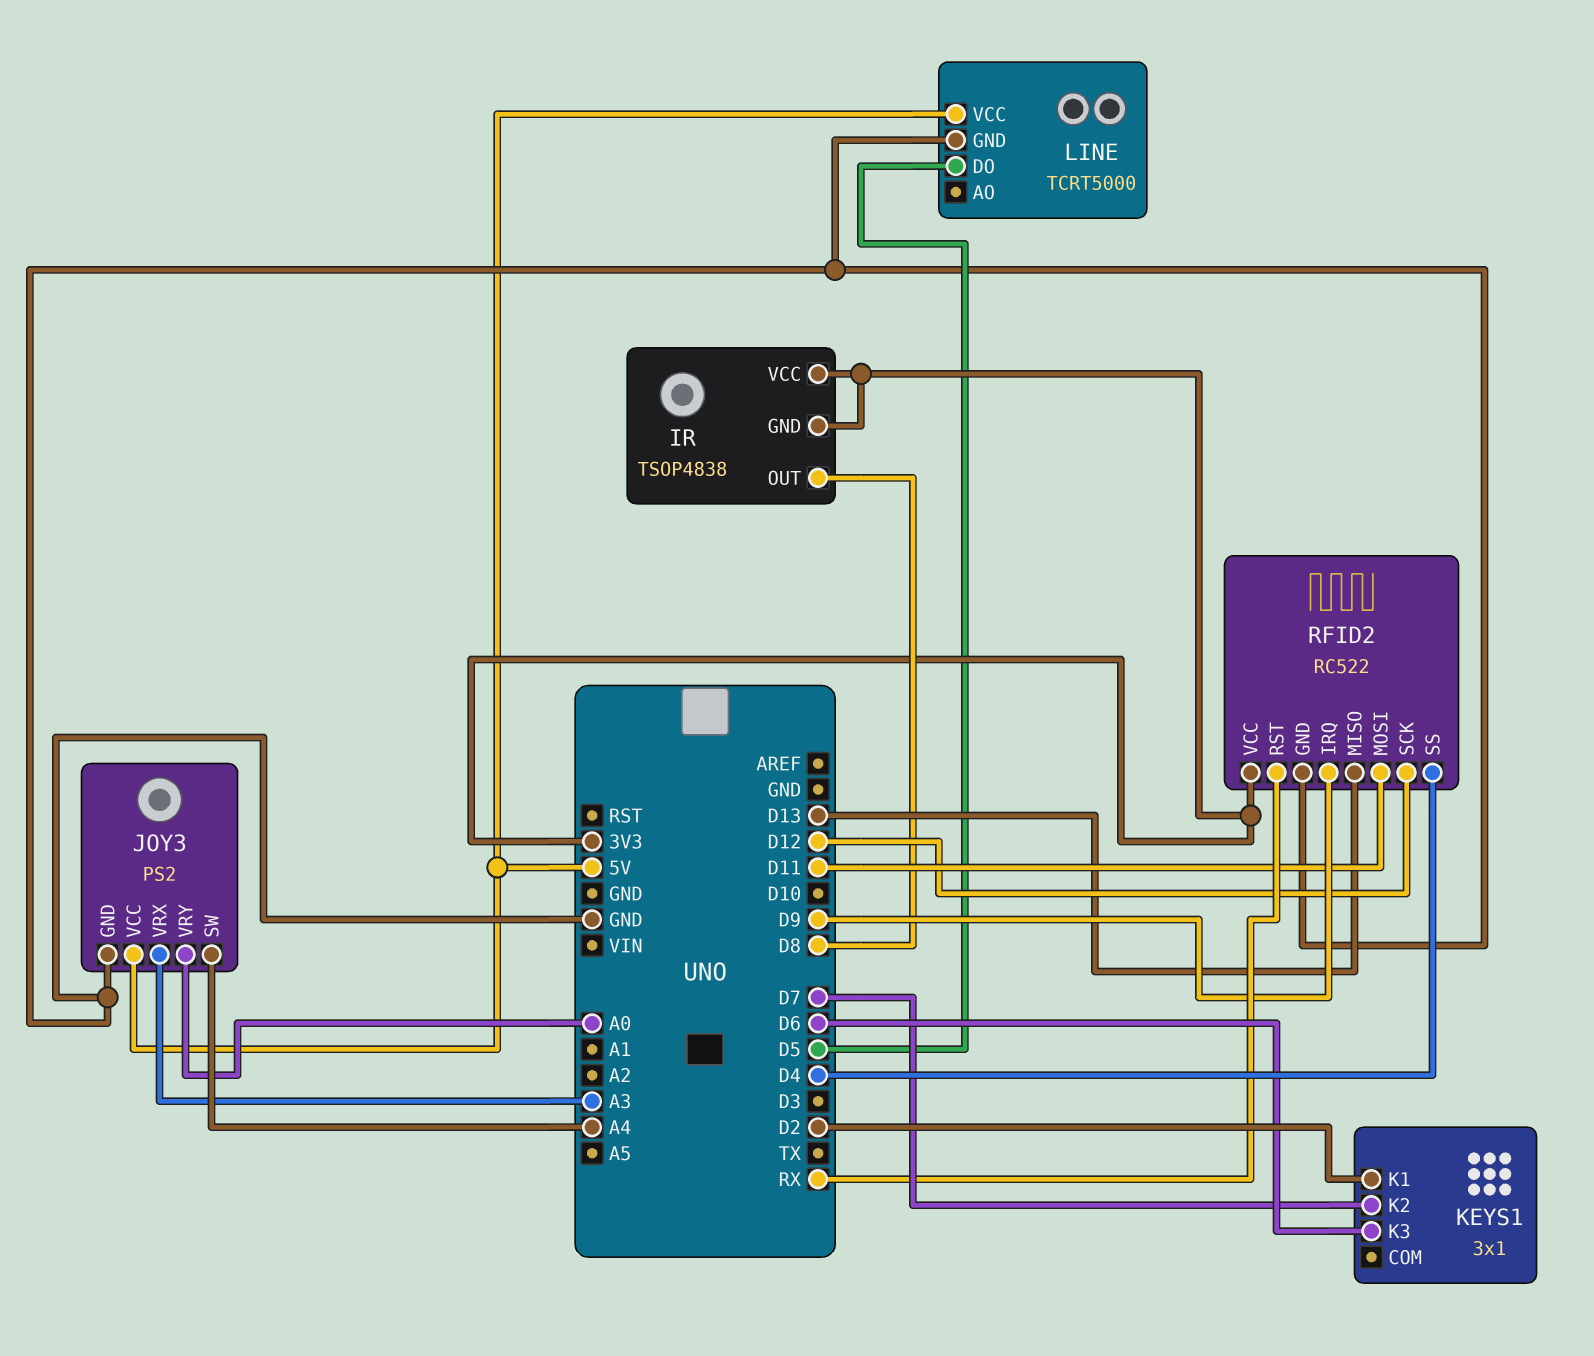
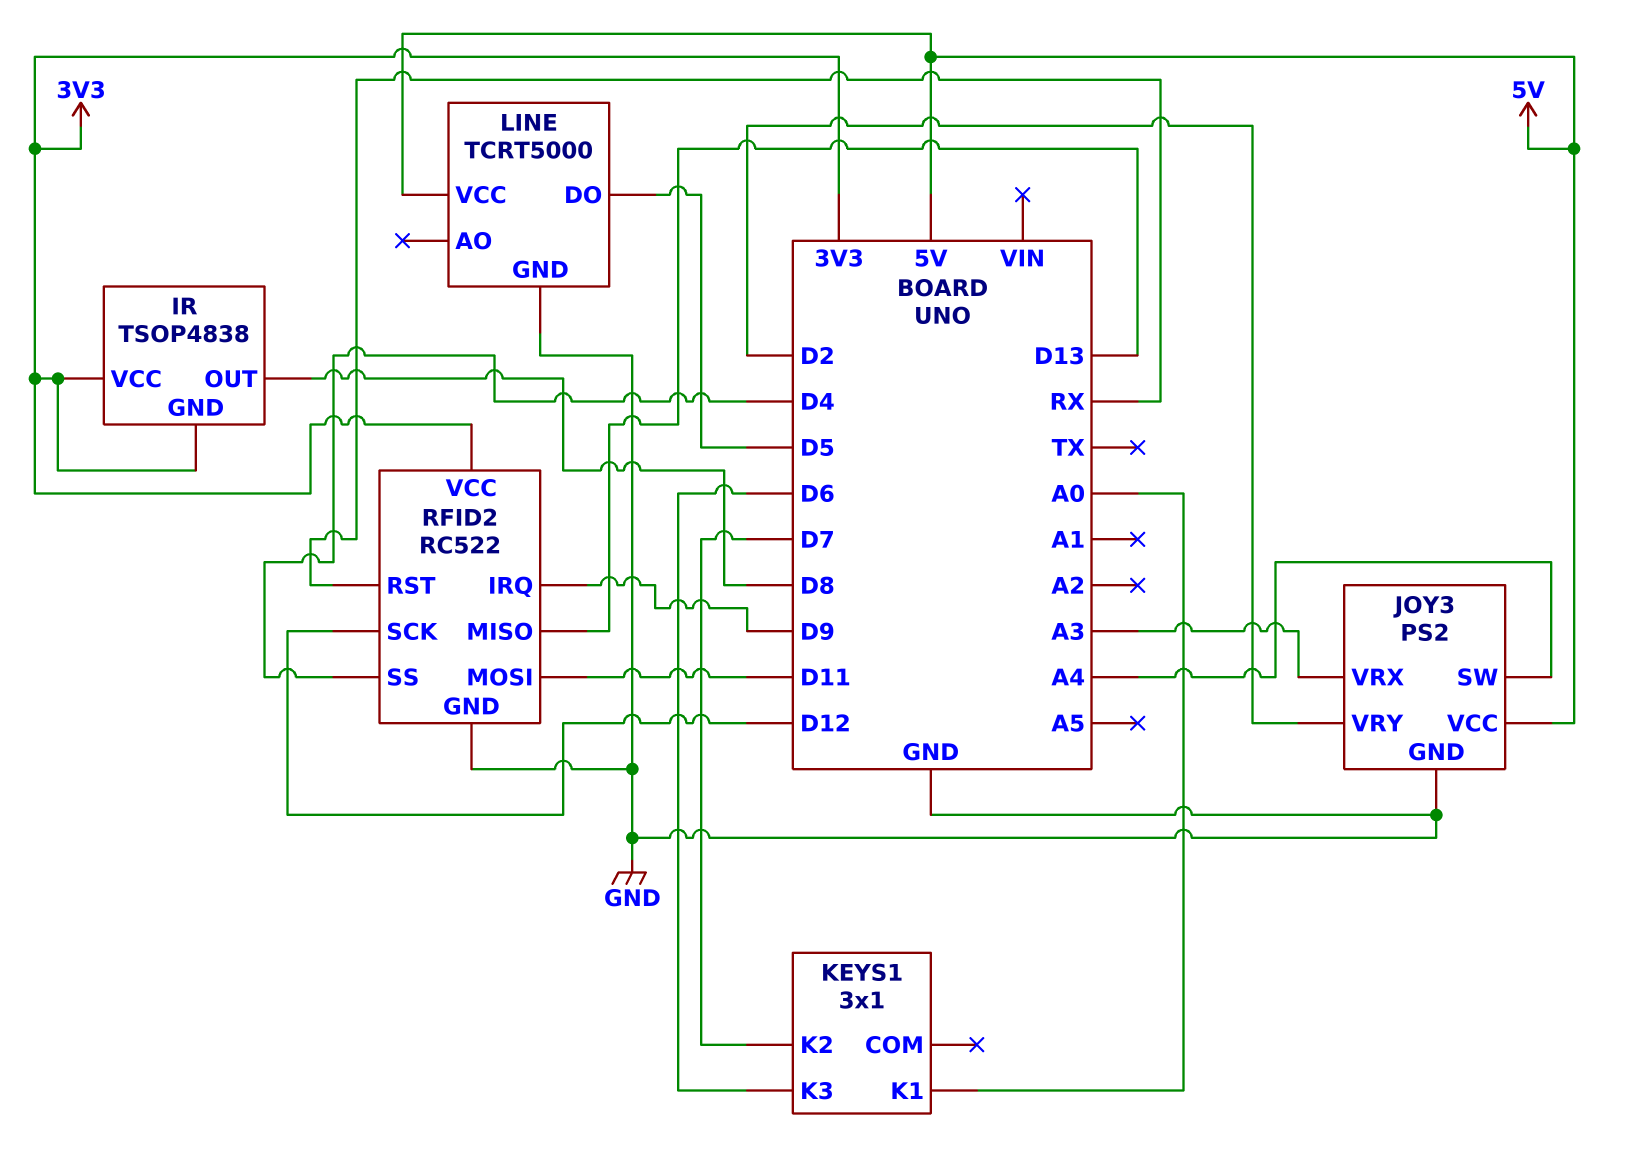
JOY3 pin VRY: A0 -> D2
KEYS1 pin K1: D2 -> A0

